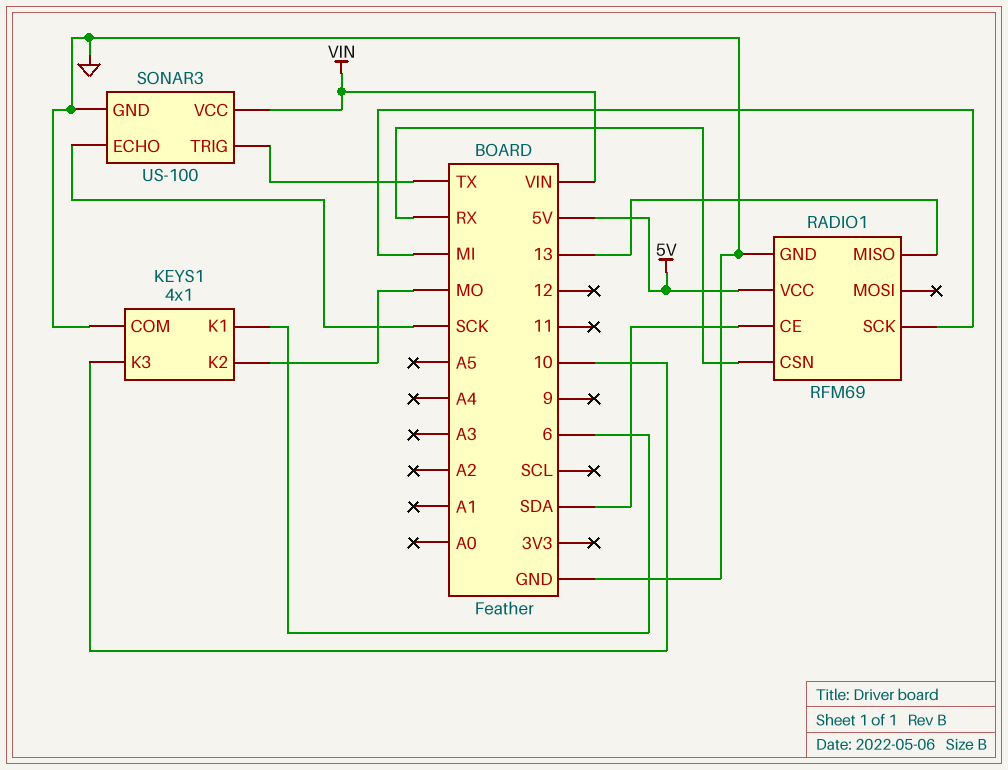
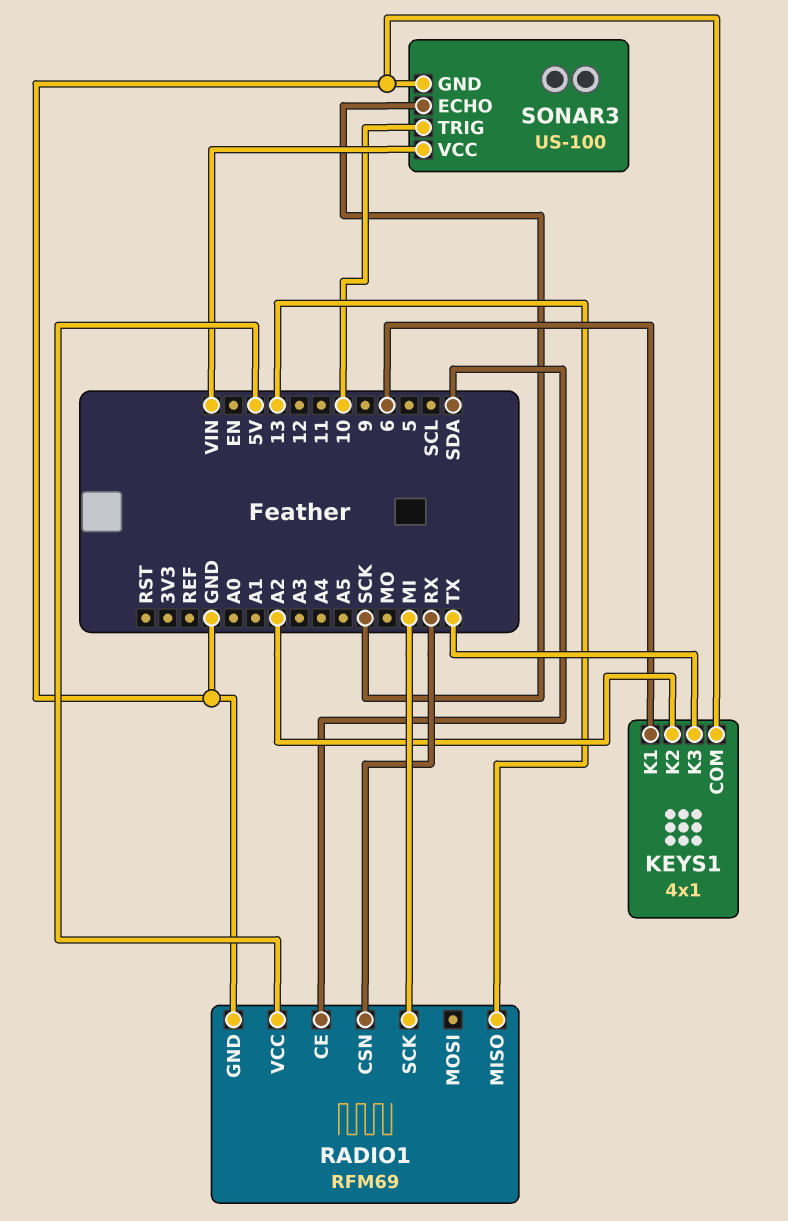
KEYS1 pin K2: MO -> A2
KEYS1 pin K3: 10 -> TX
SONAR3 pin TRIG: TX -> 10

